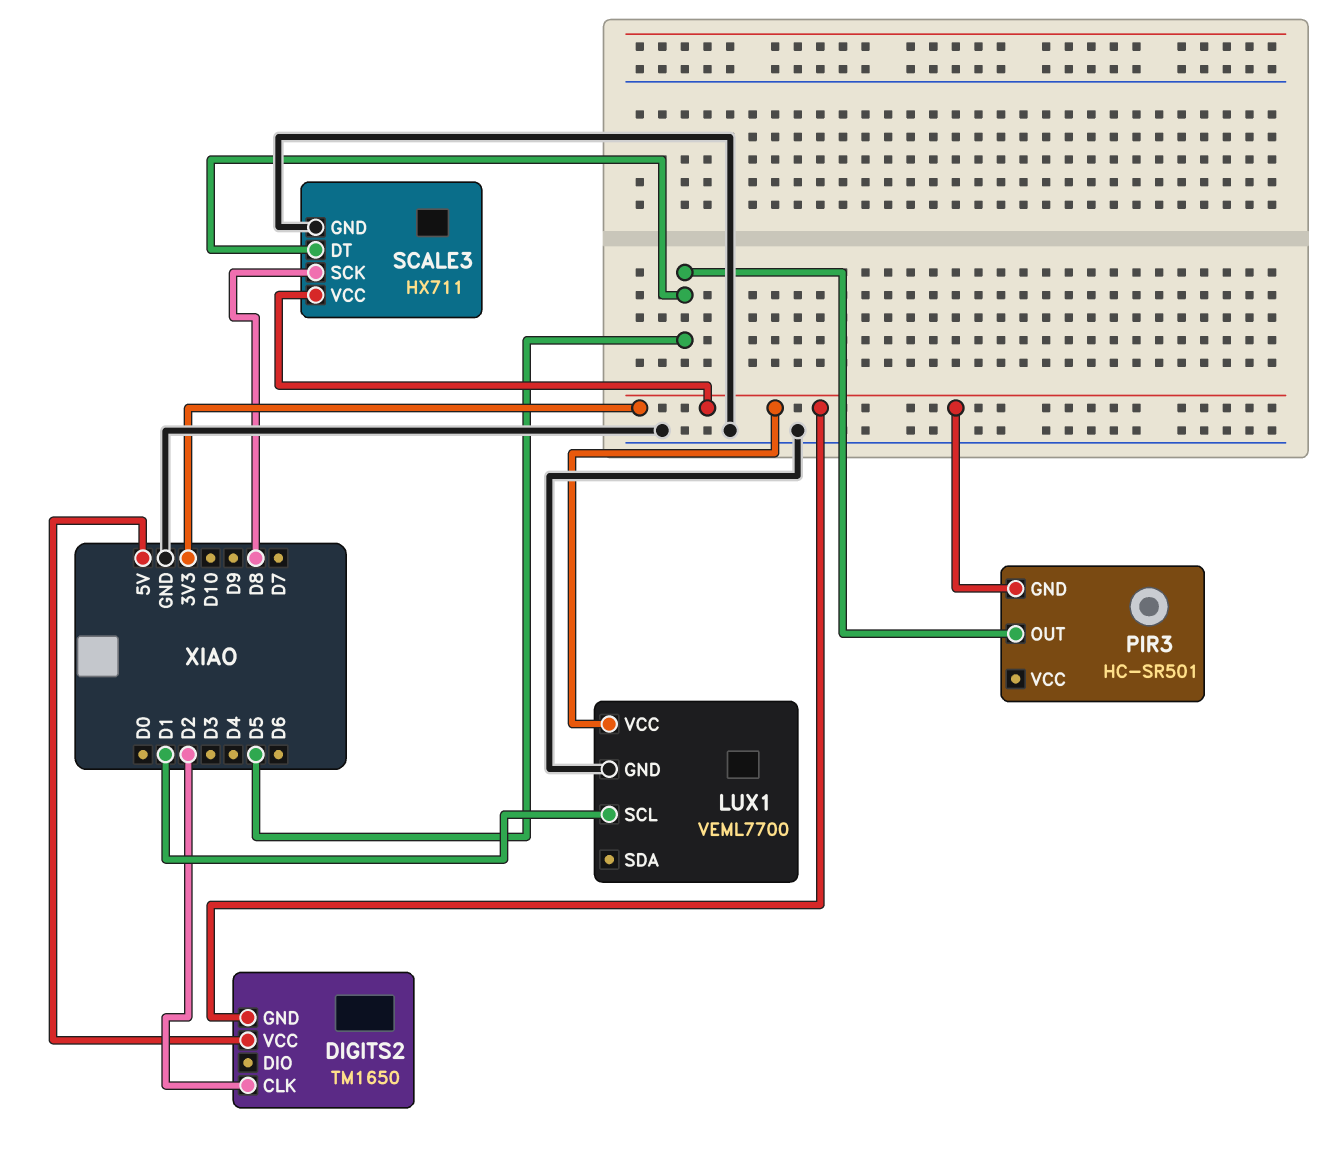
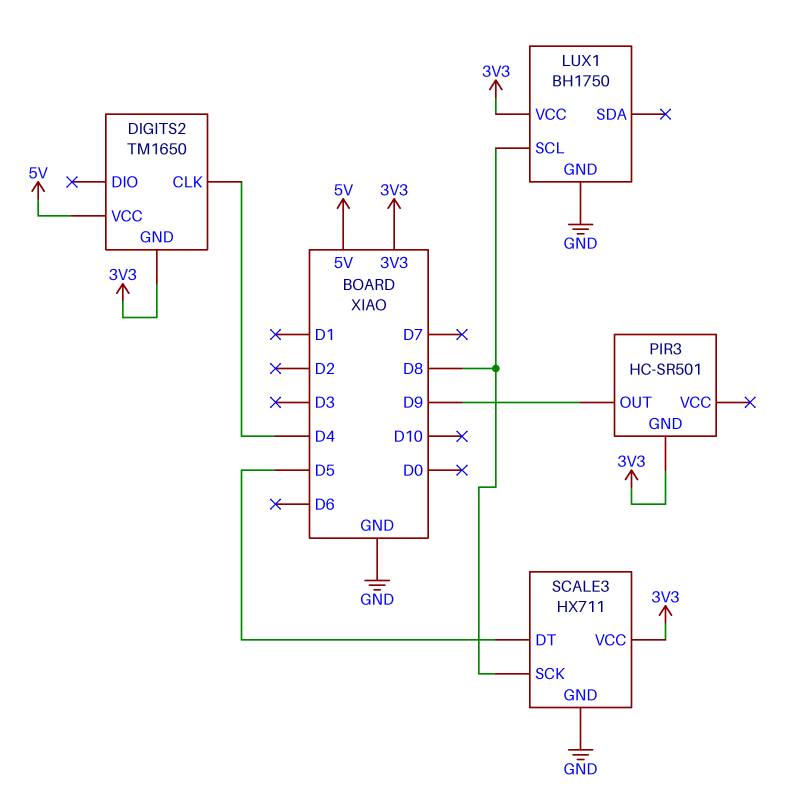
DIGITS2 pin CLK: D2 -> D4
LUX1: VEML7700 -> BH1750
LUX1 pin SCL: D1 -> D8
PIR3 pin OUT: D5 -> D9

